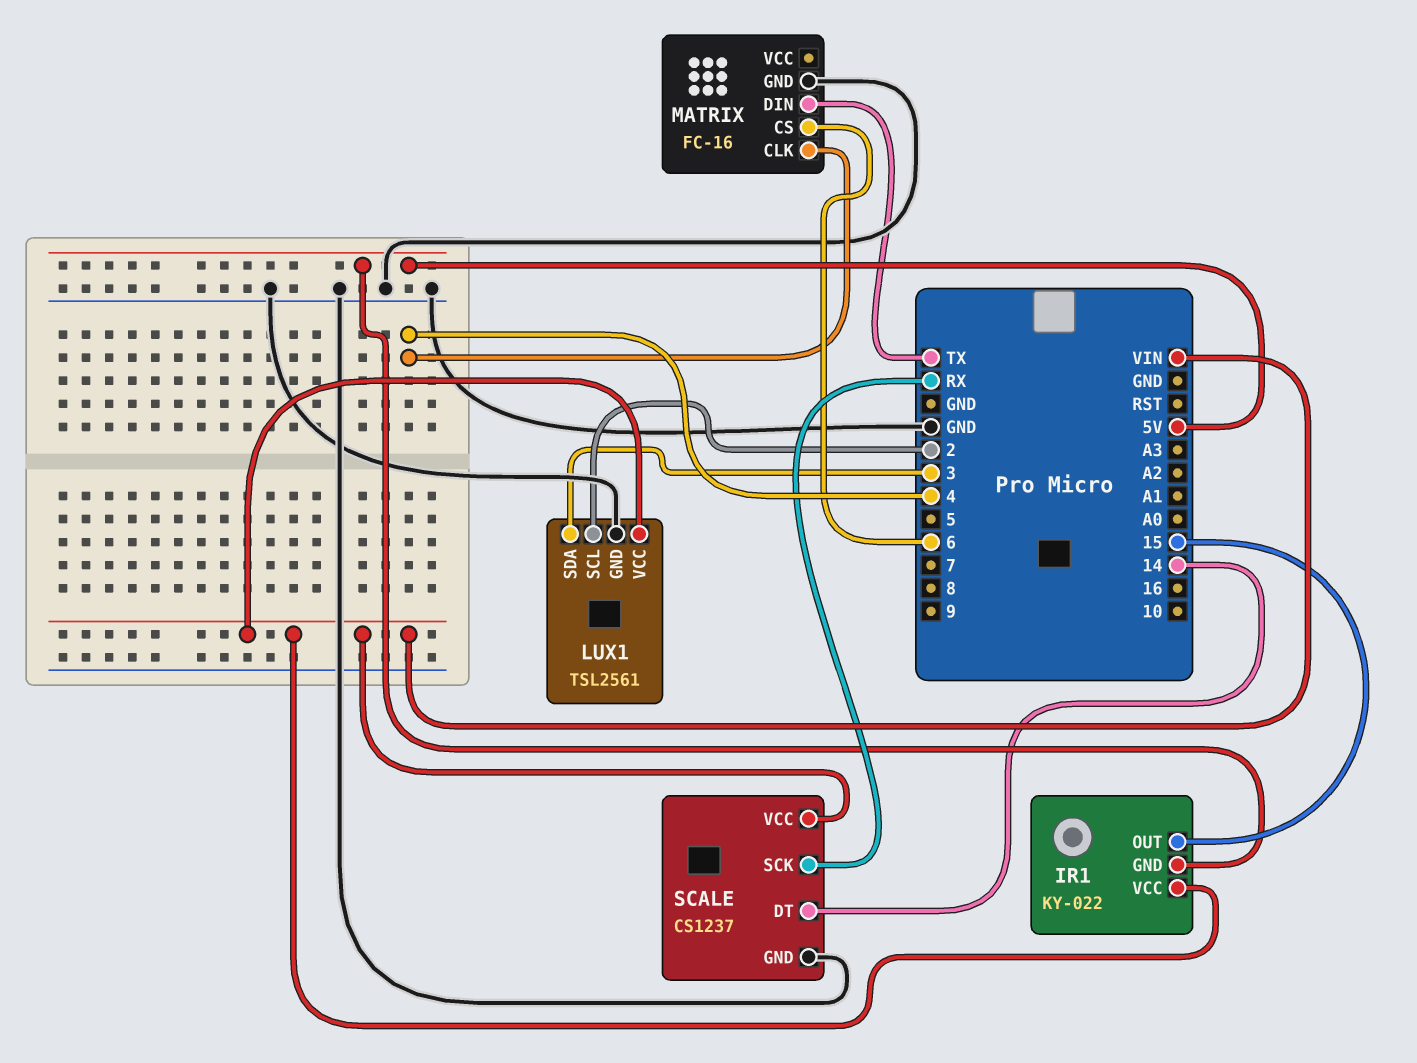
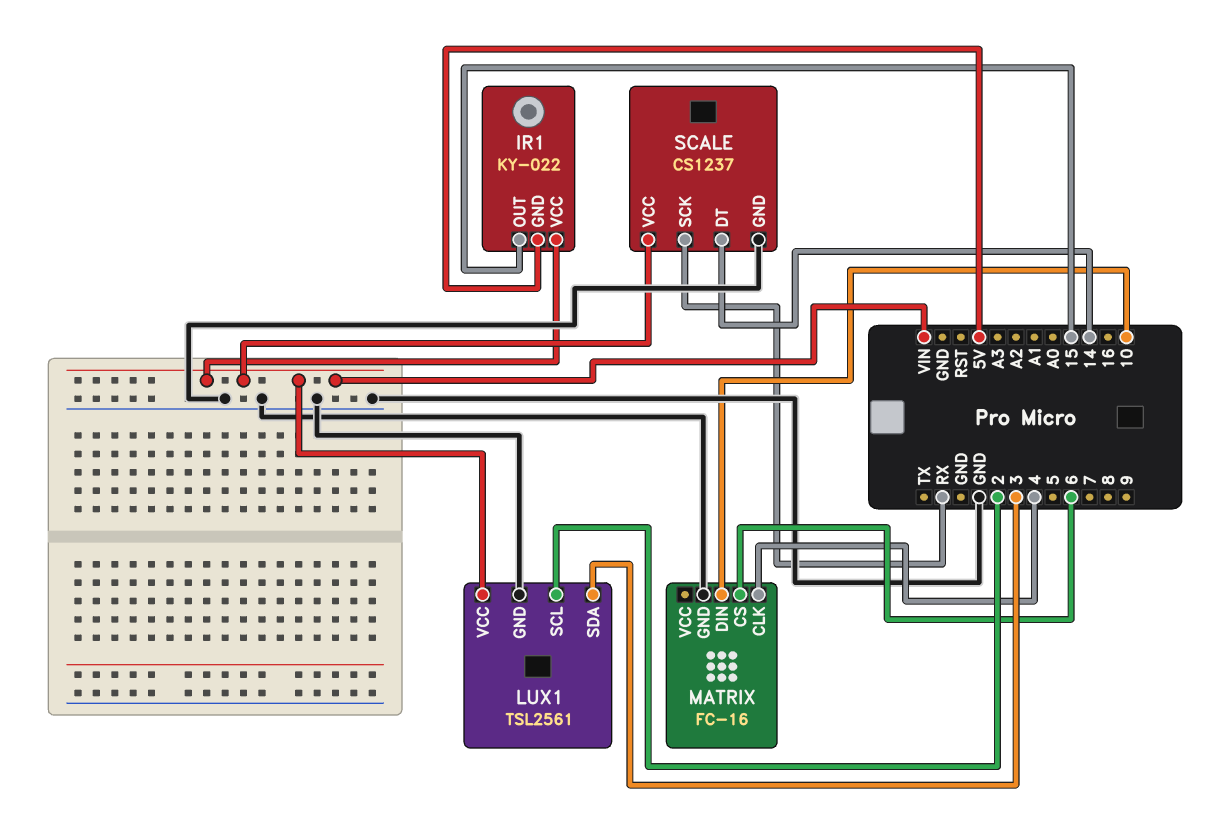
MATRIX pin DIN: TX -> 10

